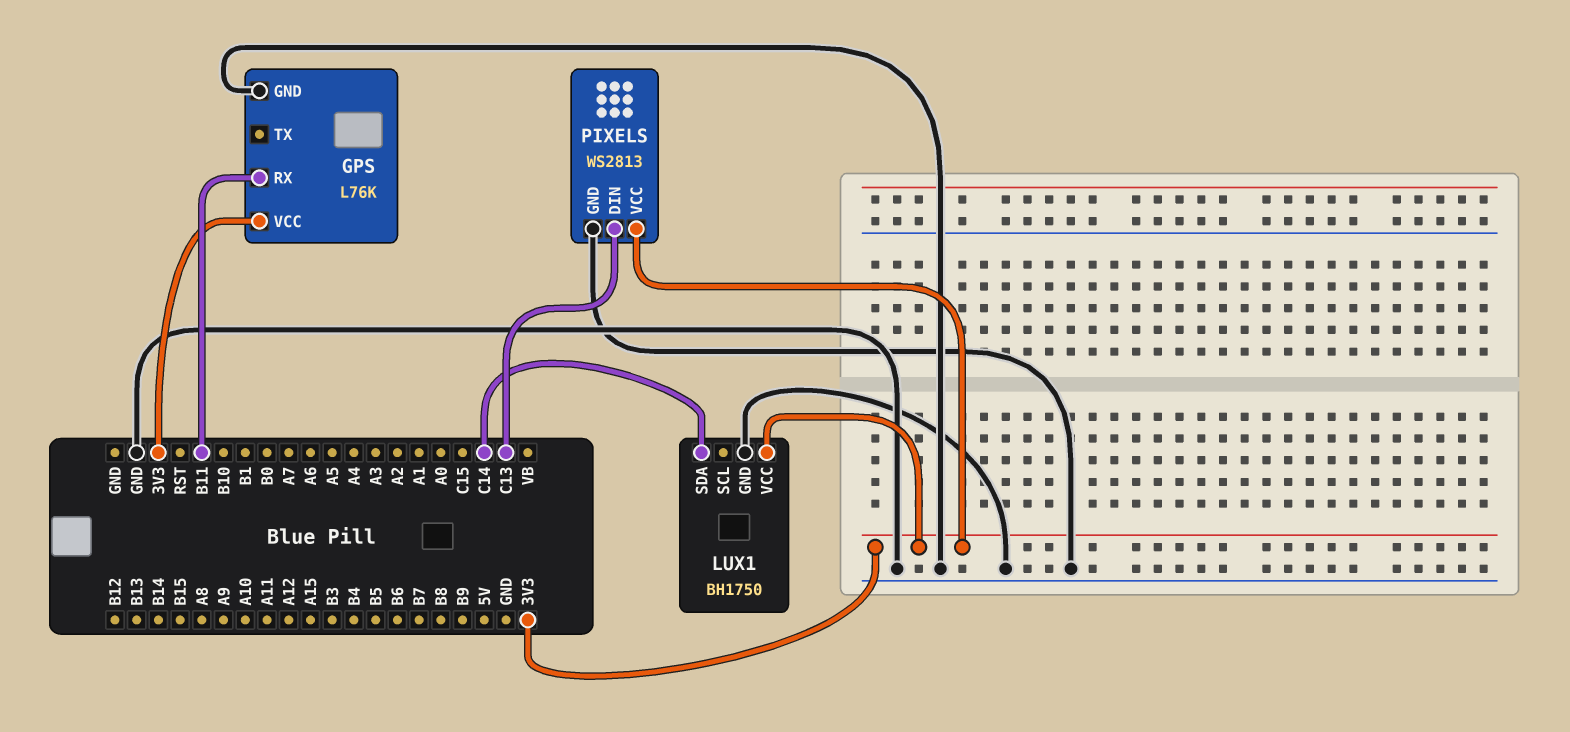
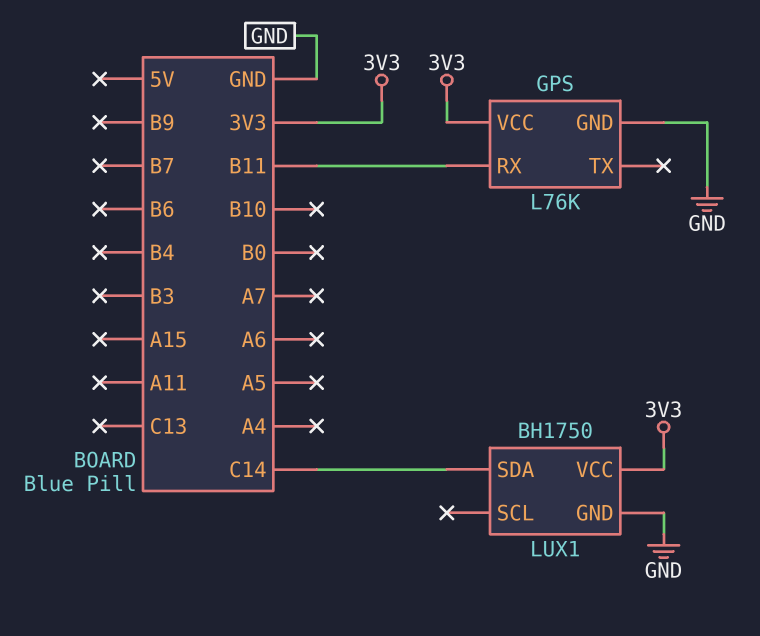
PIXELS: WS2813 -> none
PIXELS pin DIN: C13 -> none
PIXELS pin GND: GND -> none
PIXELS pin VCC: 3V3 -> none

